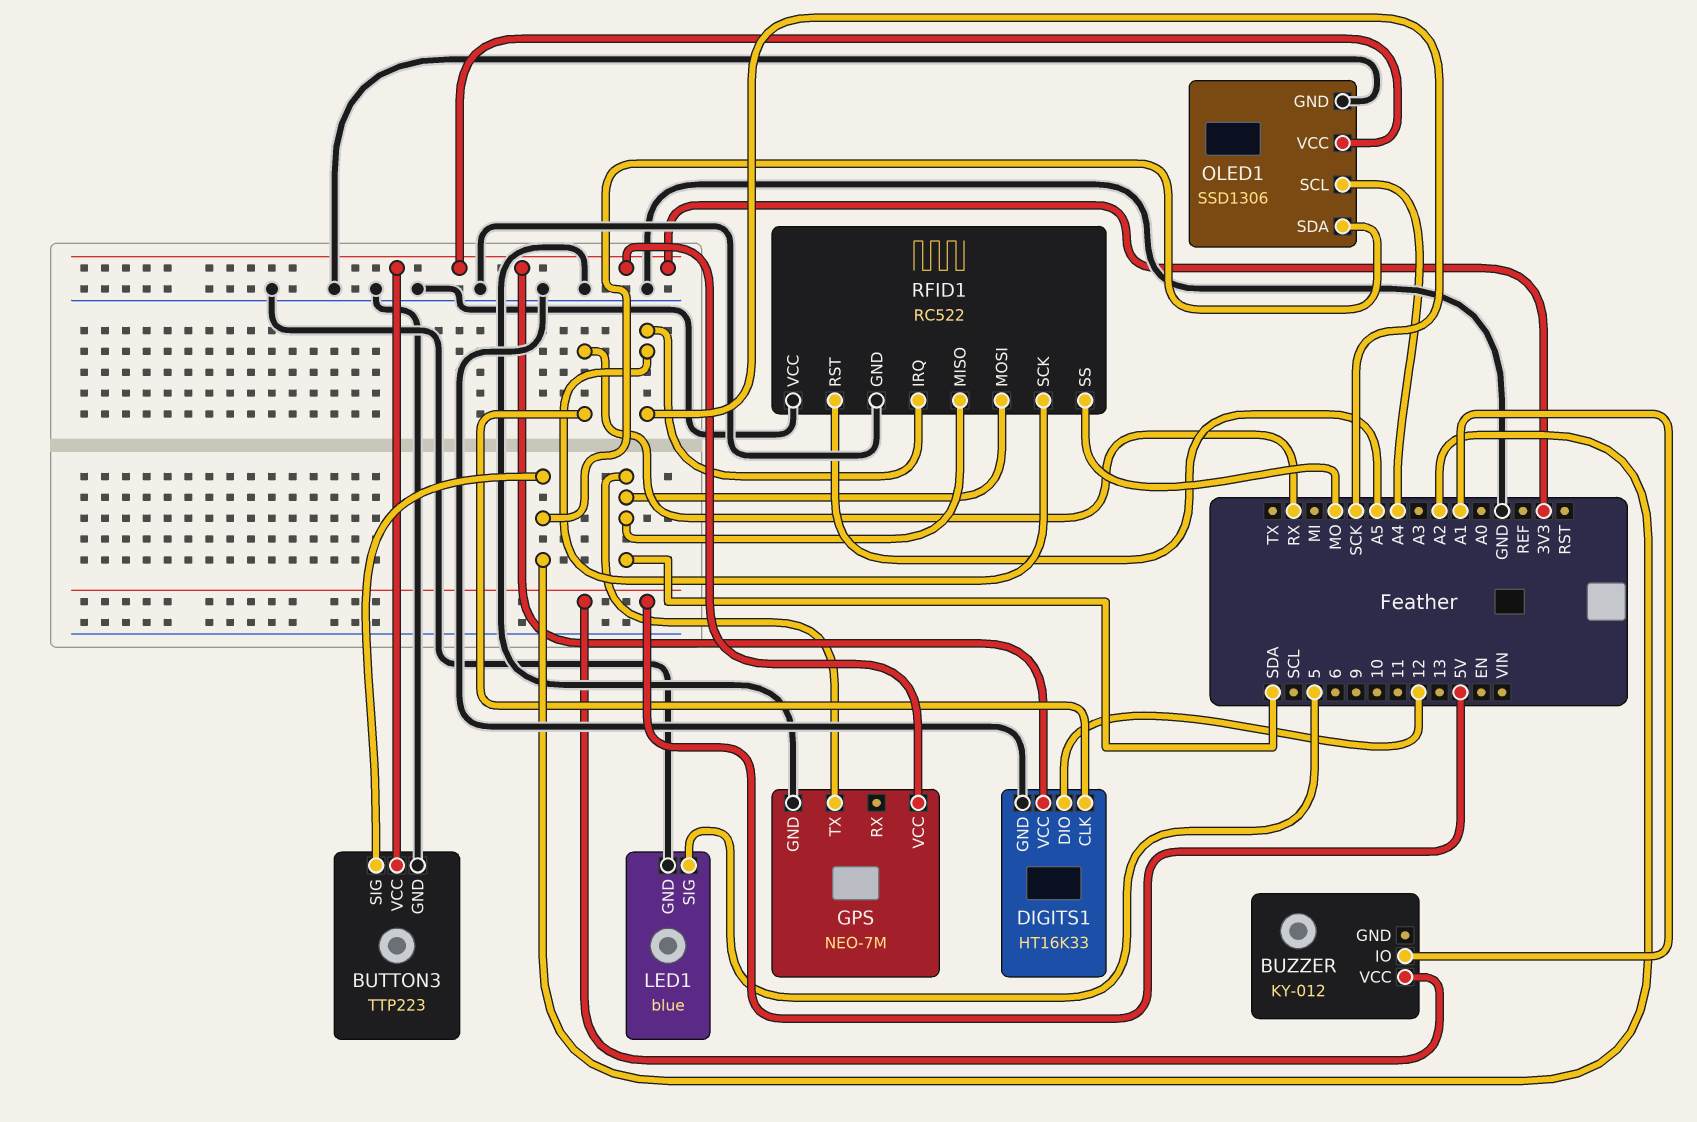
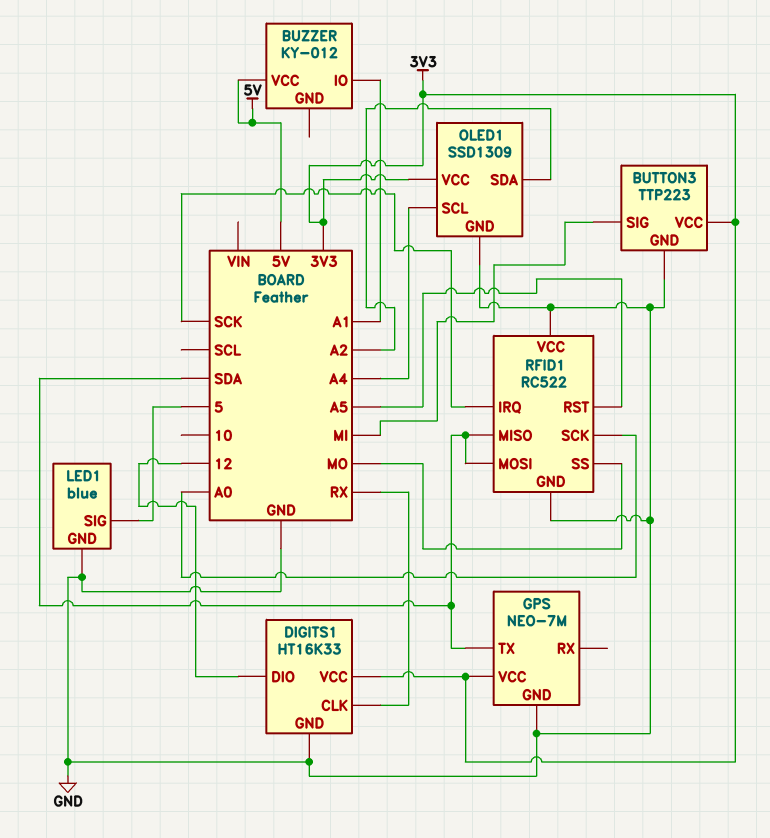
BUTTON3 pin SIG: A2 -> MI
OLED1: SSD1306 -> SSD1309
RFID1 pin SCK: SCK -> A0

